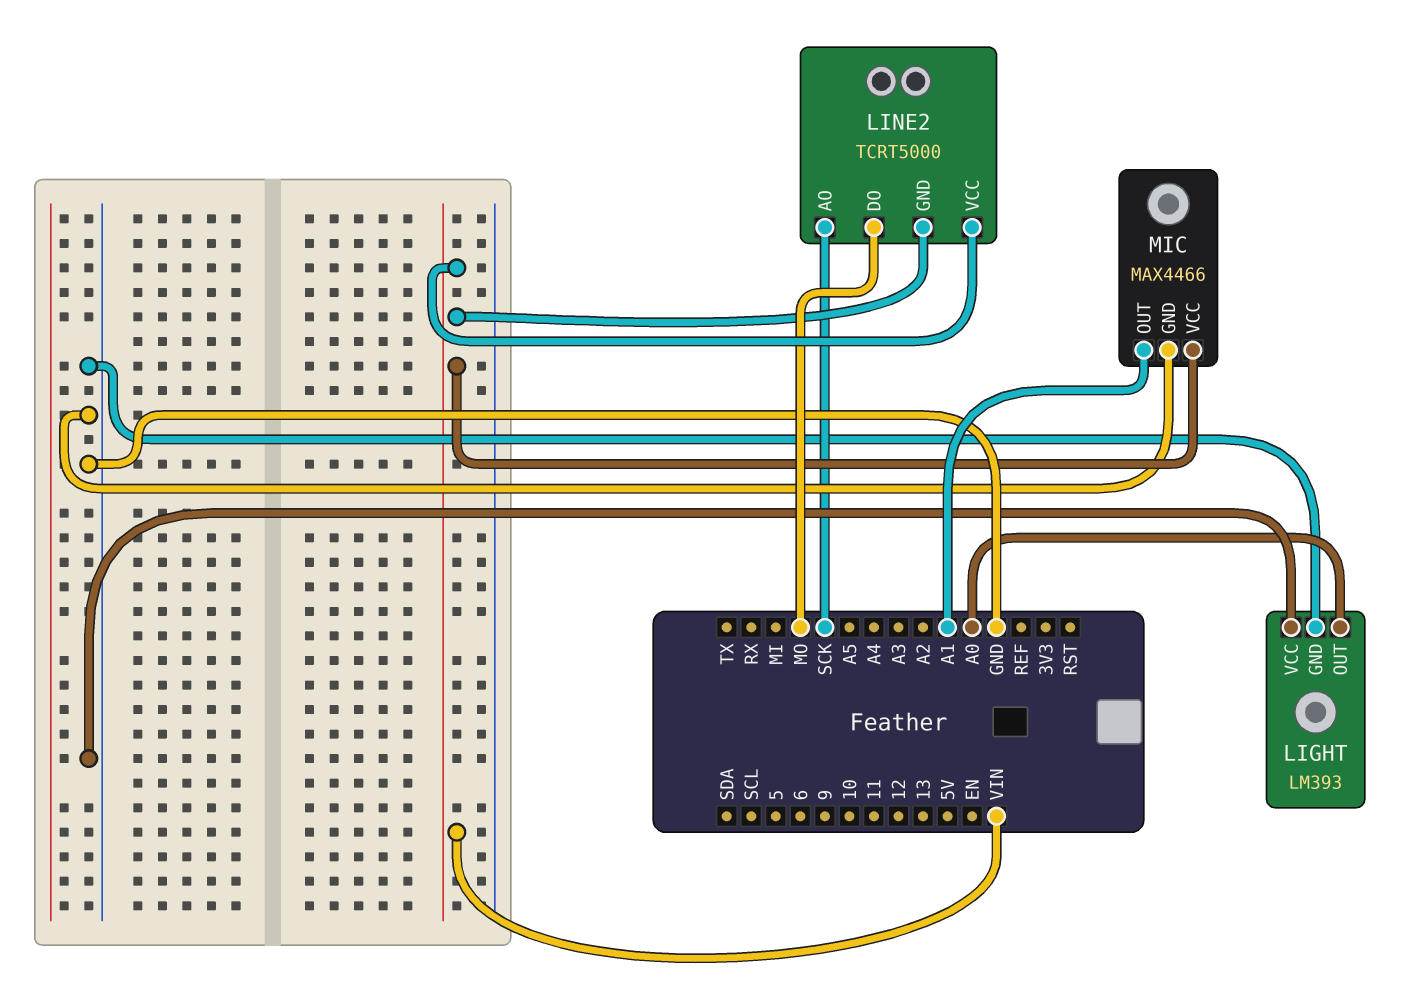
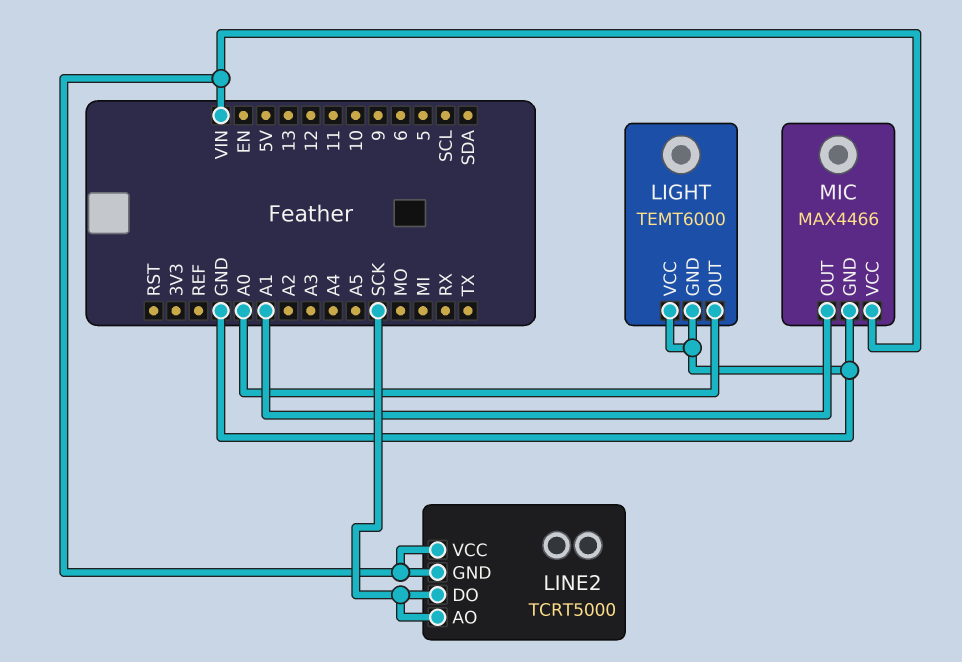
LIGHT: LM393 -> TEMT6000
LINE2 pin DO: MO -> SCK

